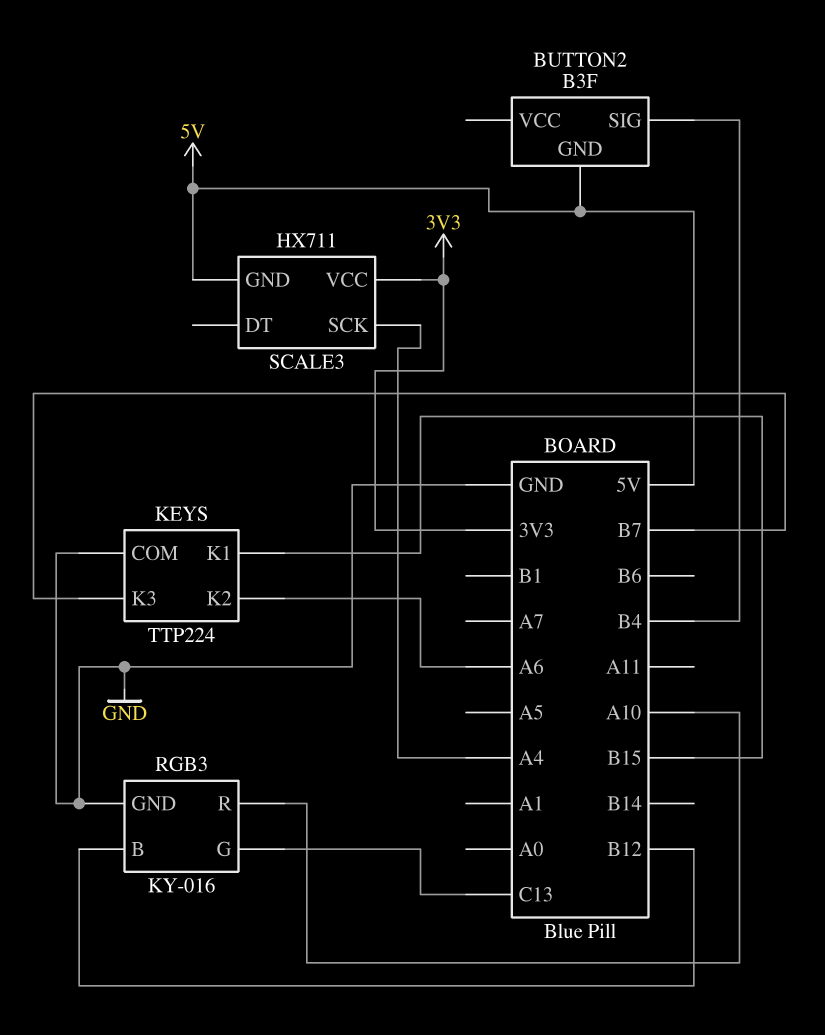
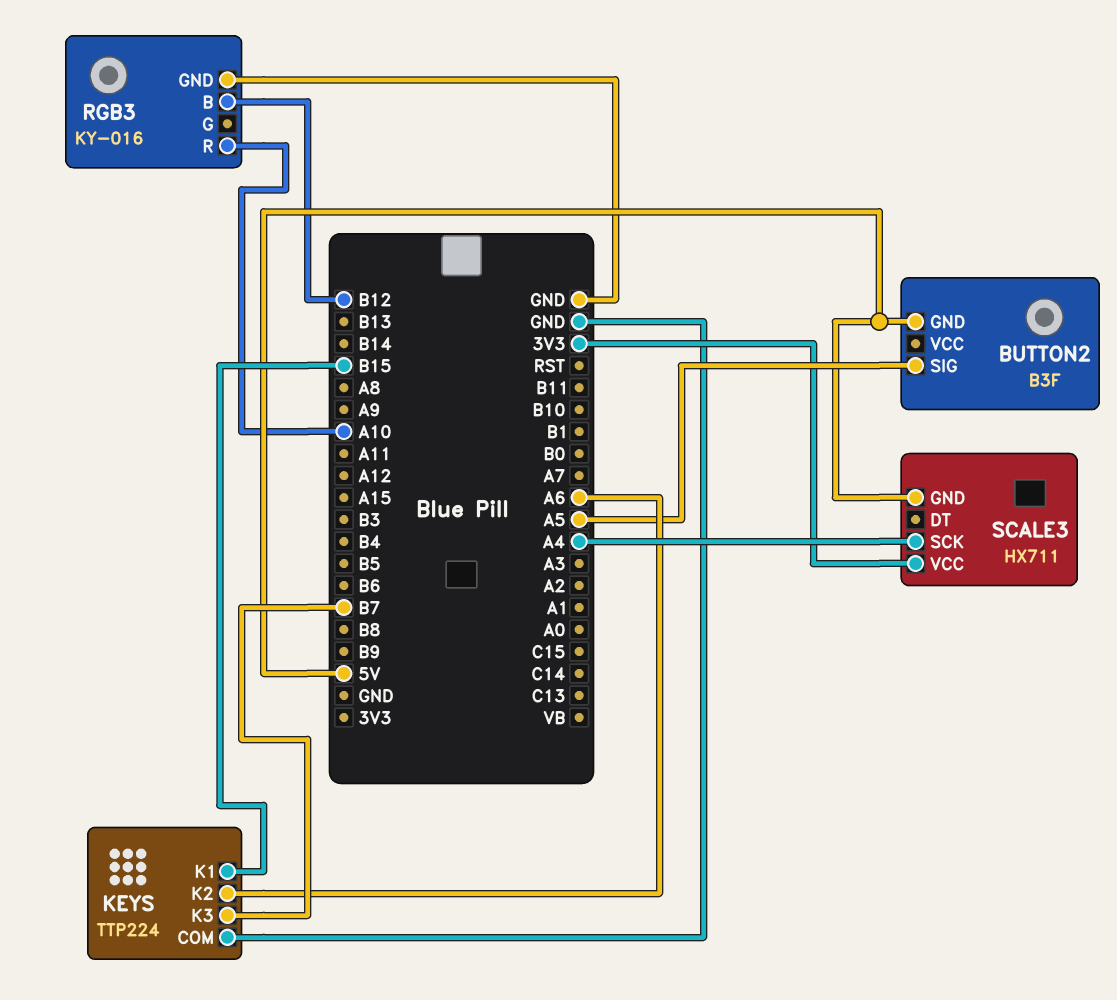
BUTTON2 pin SIG: B4 -> A5
RGB3 pin G: C13 -> none

